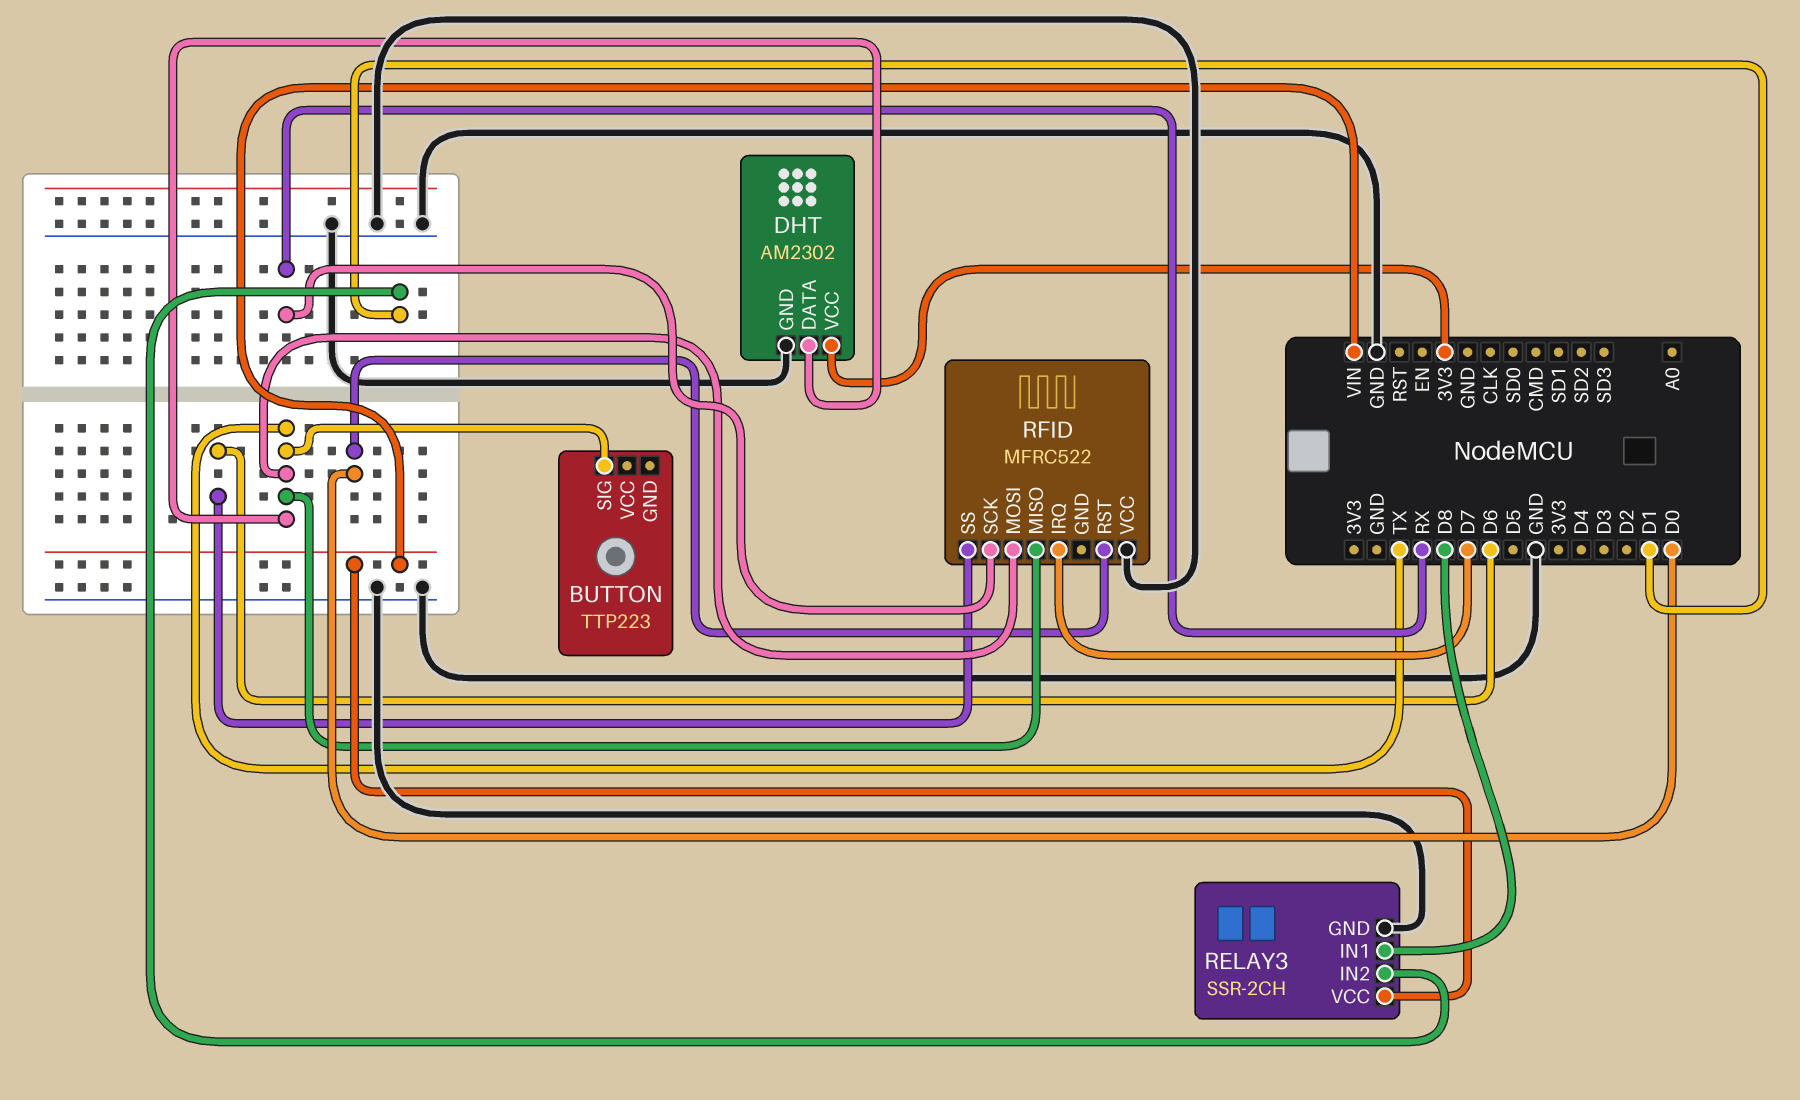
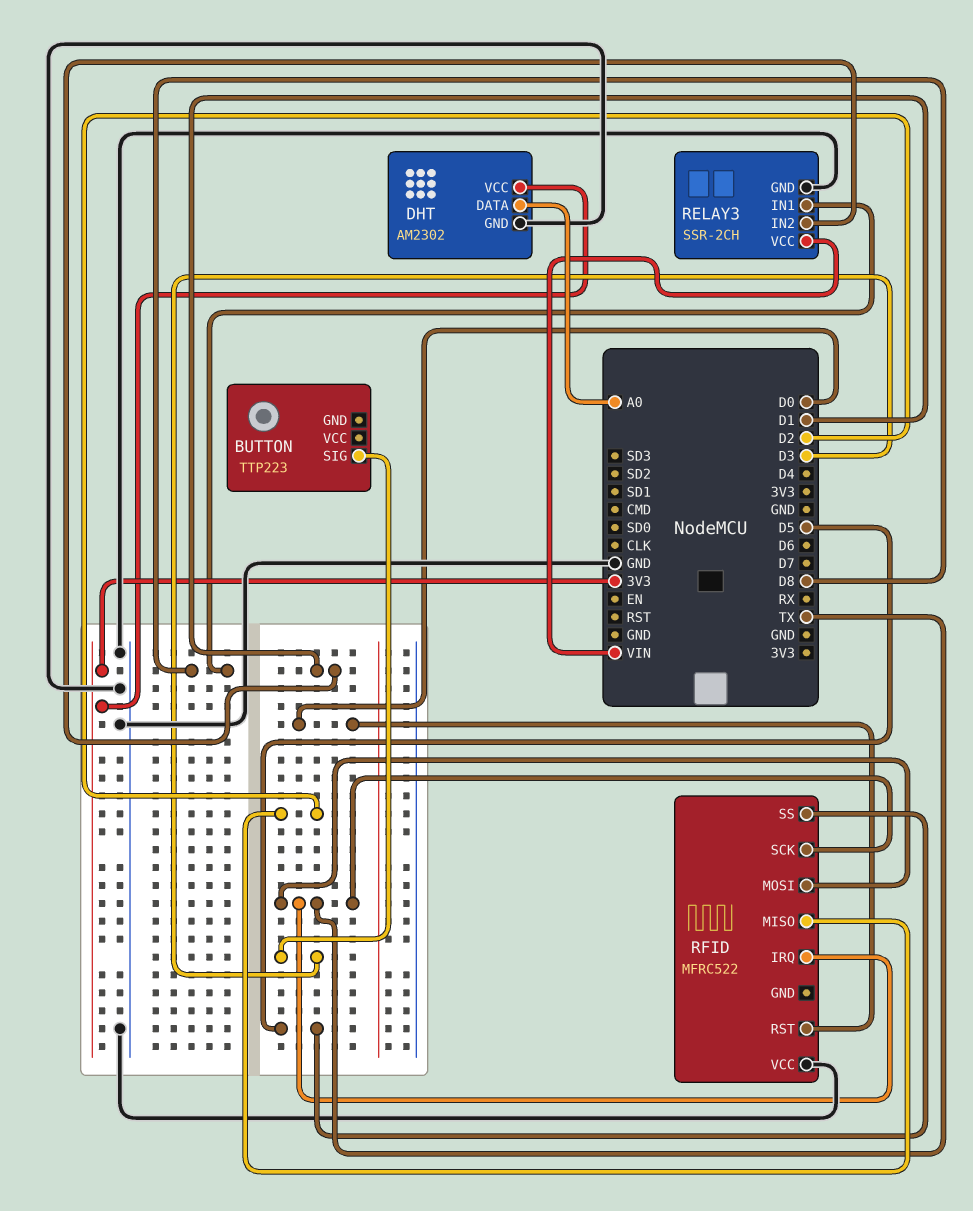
BUTTON pin SIG: TX -> D3
DHT pin DATA: TX -> A0
RFID pin IRQ: D7 -> TX
RFID pin MISO: TX -> D2
RFID pin SCK: RX -> TX
RFID pin SS: D6 -> D5

